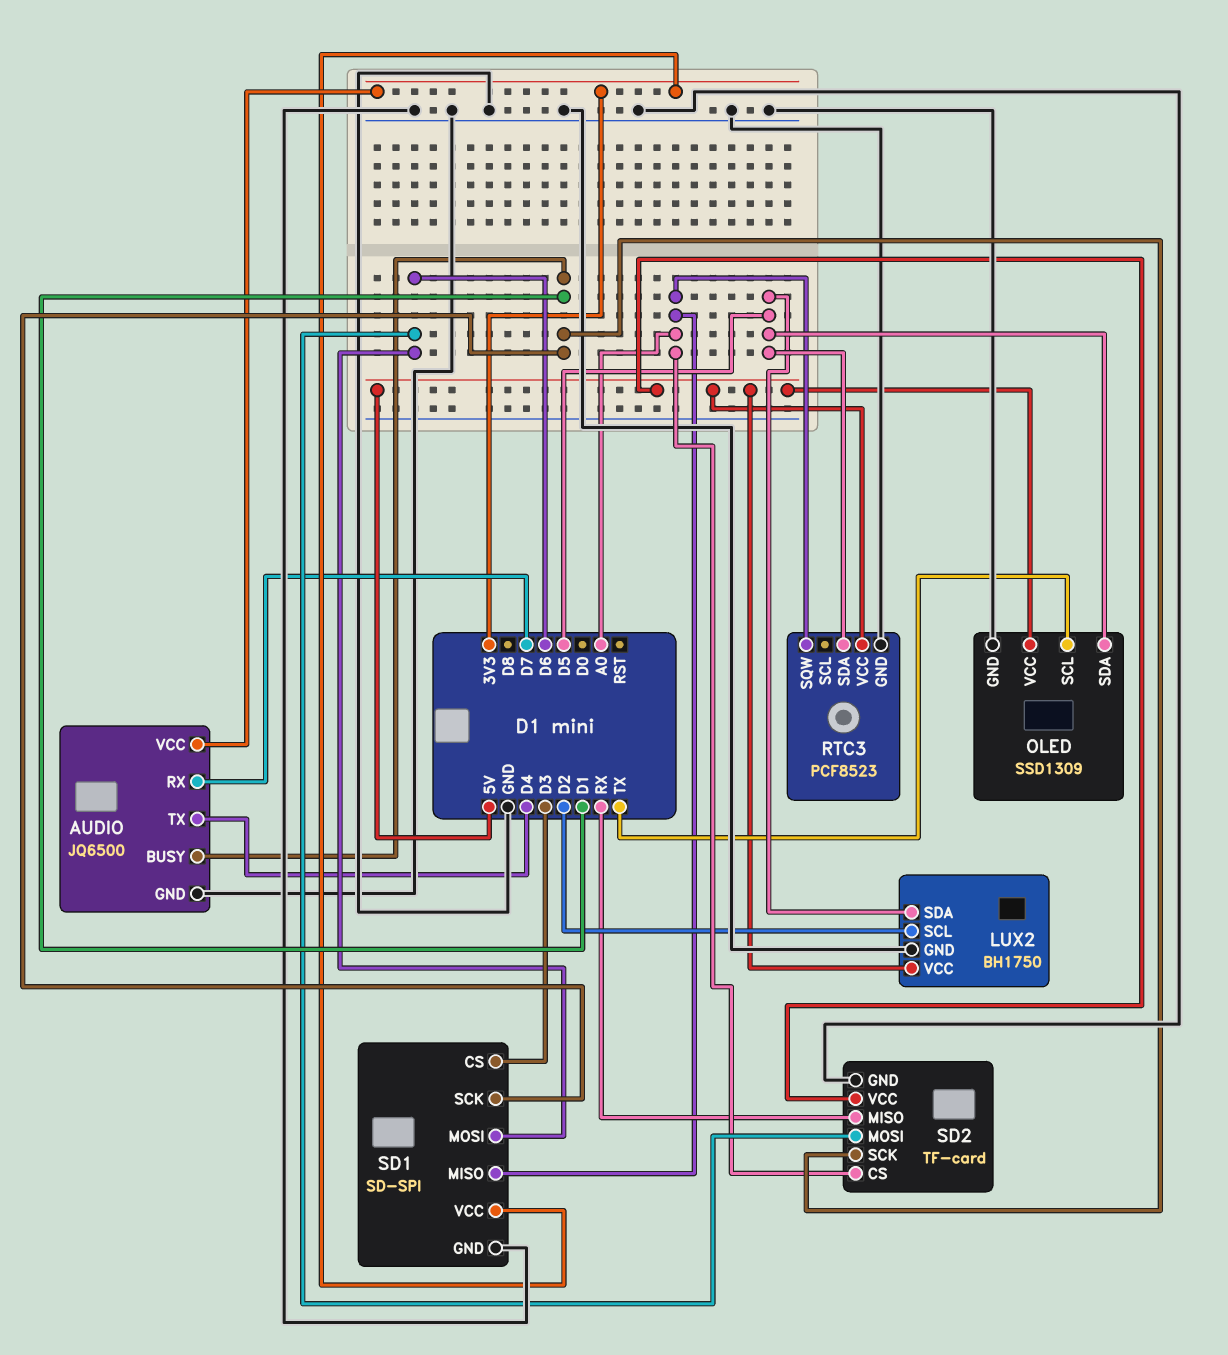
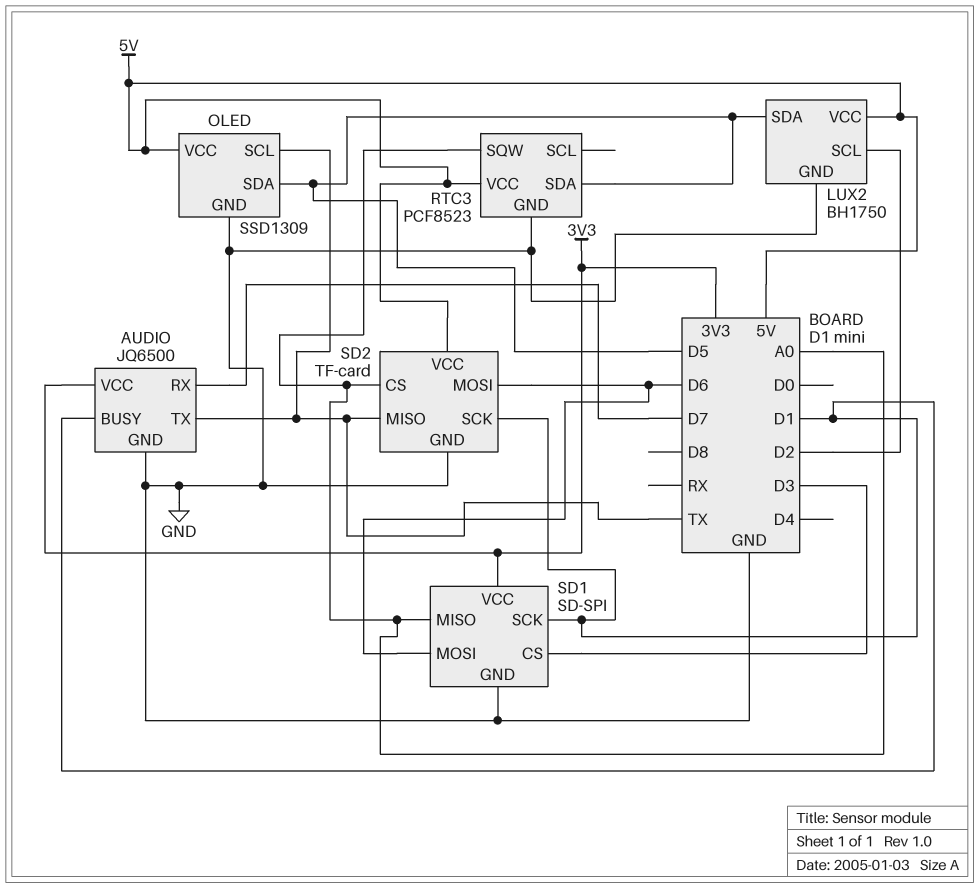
AUDIO pin TX: D4 -> TX
SD2 pin MISO: RX -> TX

